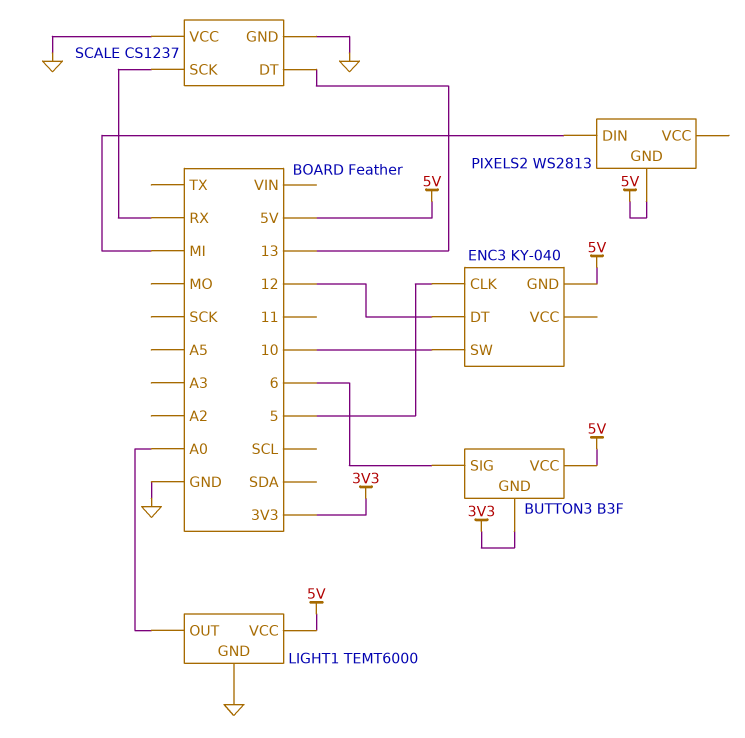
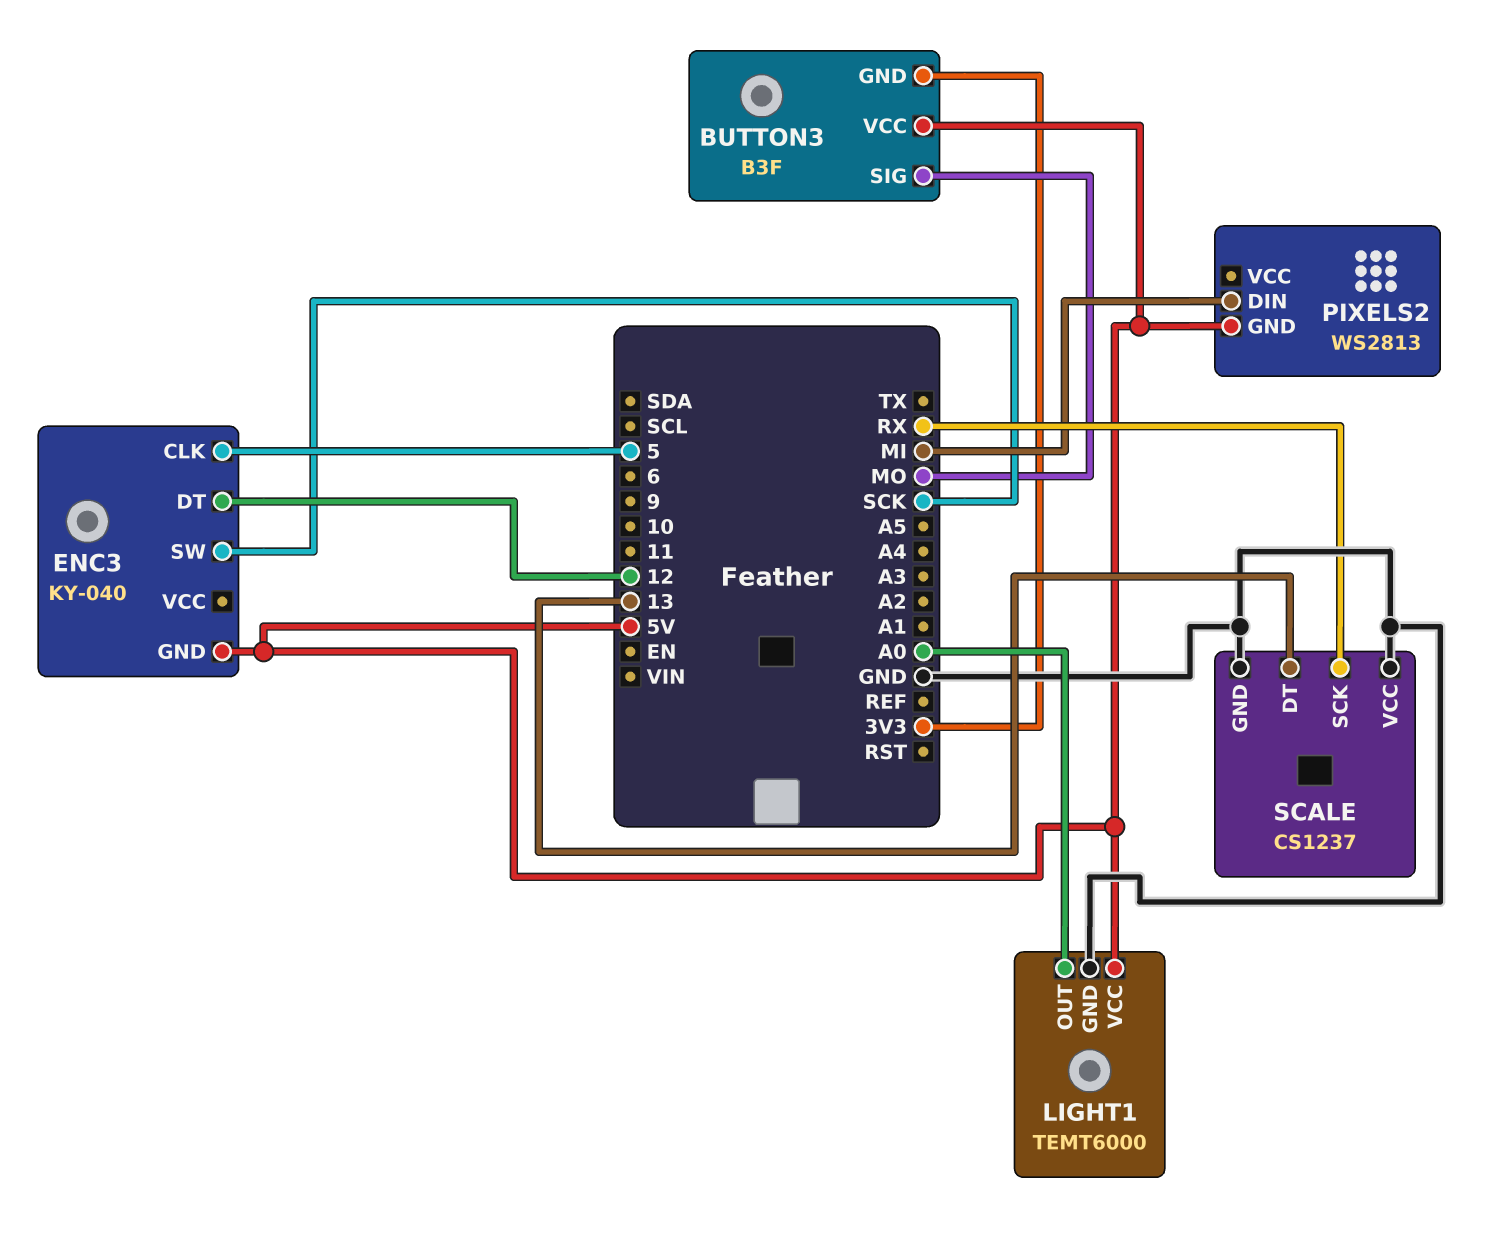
BUTTON3 pin SIG: 6 -> MO
ENC3 pin SW: 10 -> SCK

